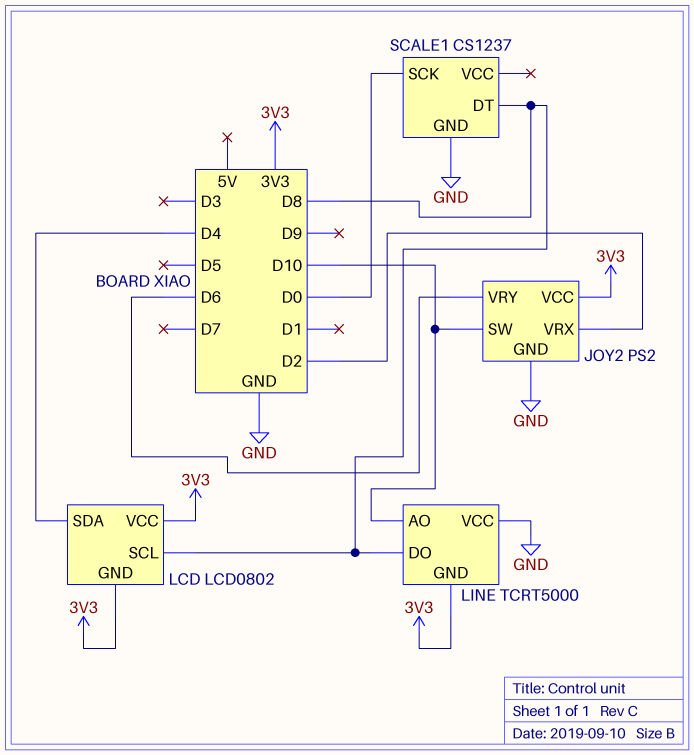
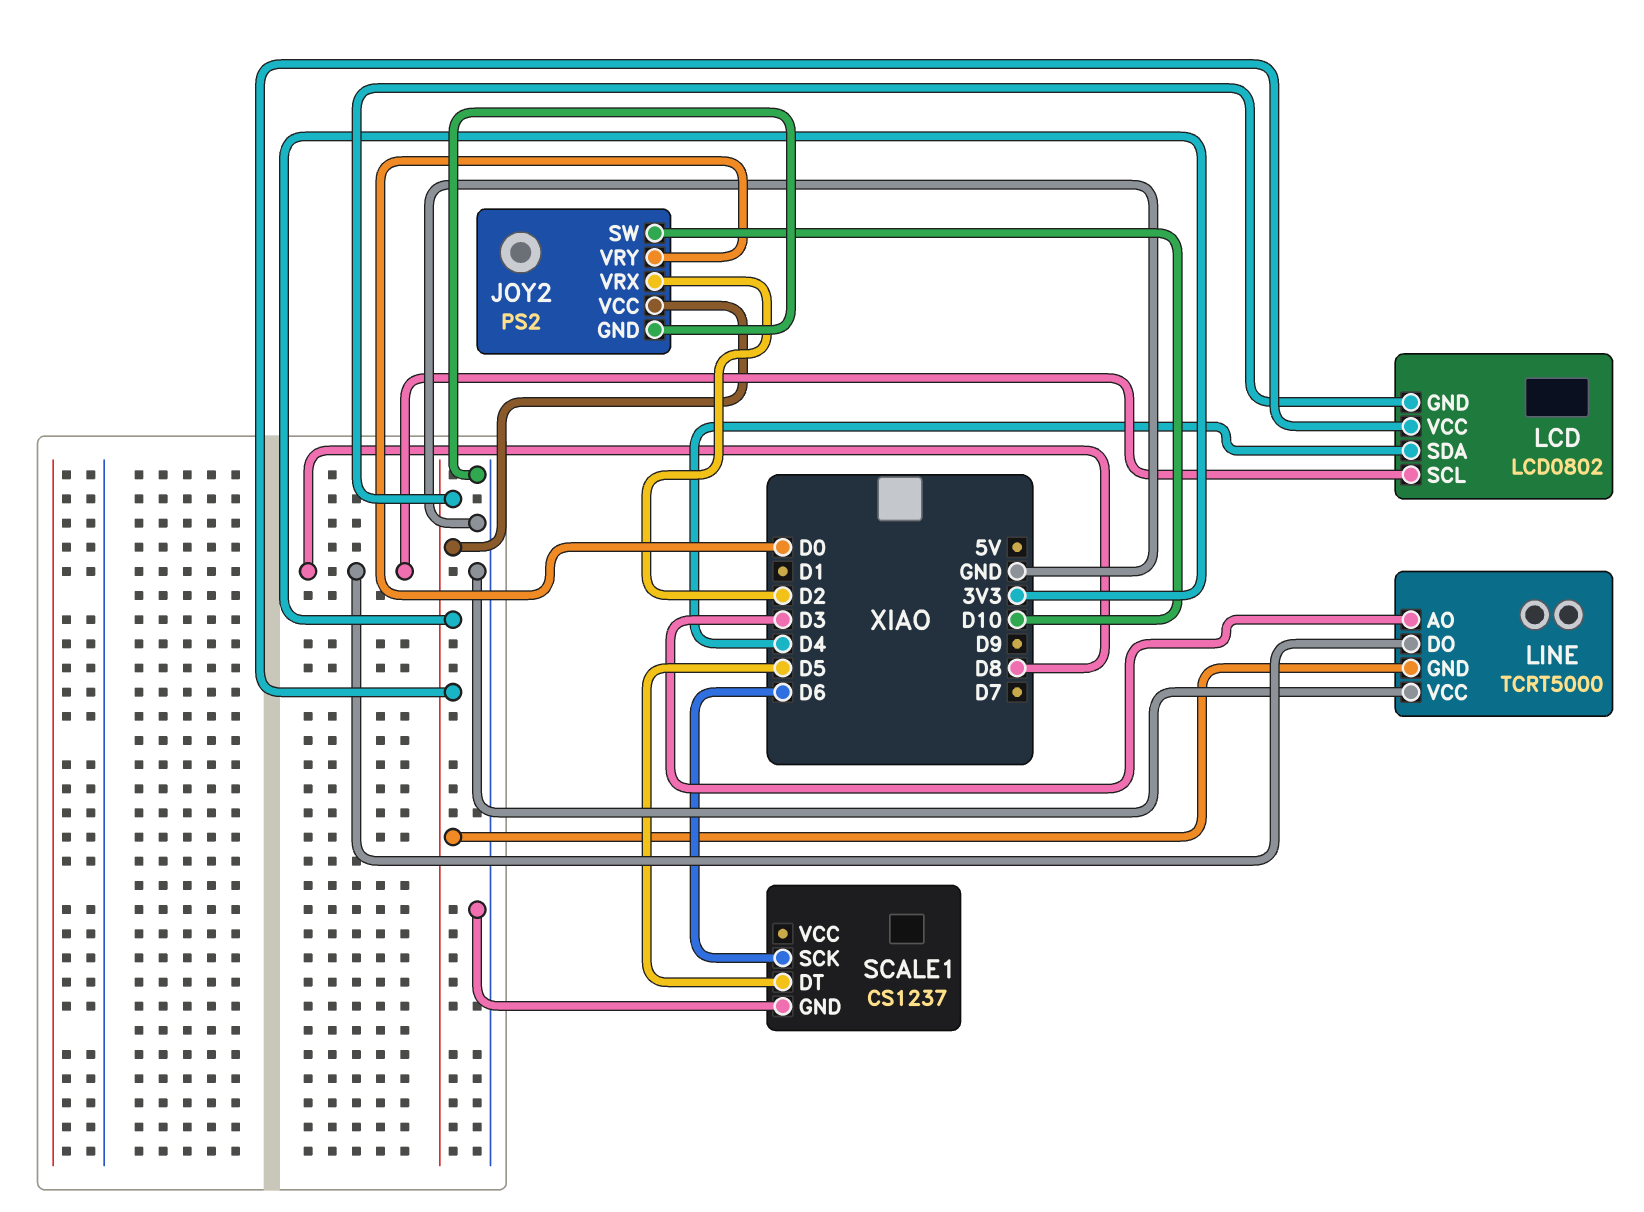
JOY2 pin VRY: D6 -> D0
LINE pin AO: D10 -> D3
SCALE1 pin DT: D8 -> D5
SCALE1 pin SCK: D0 -> D6

